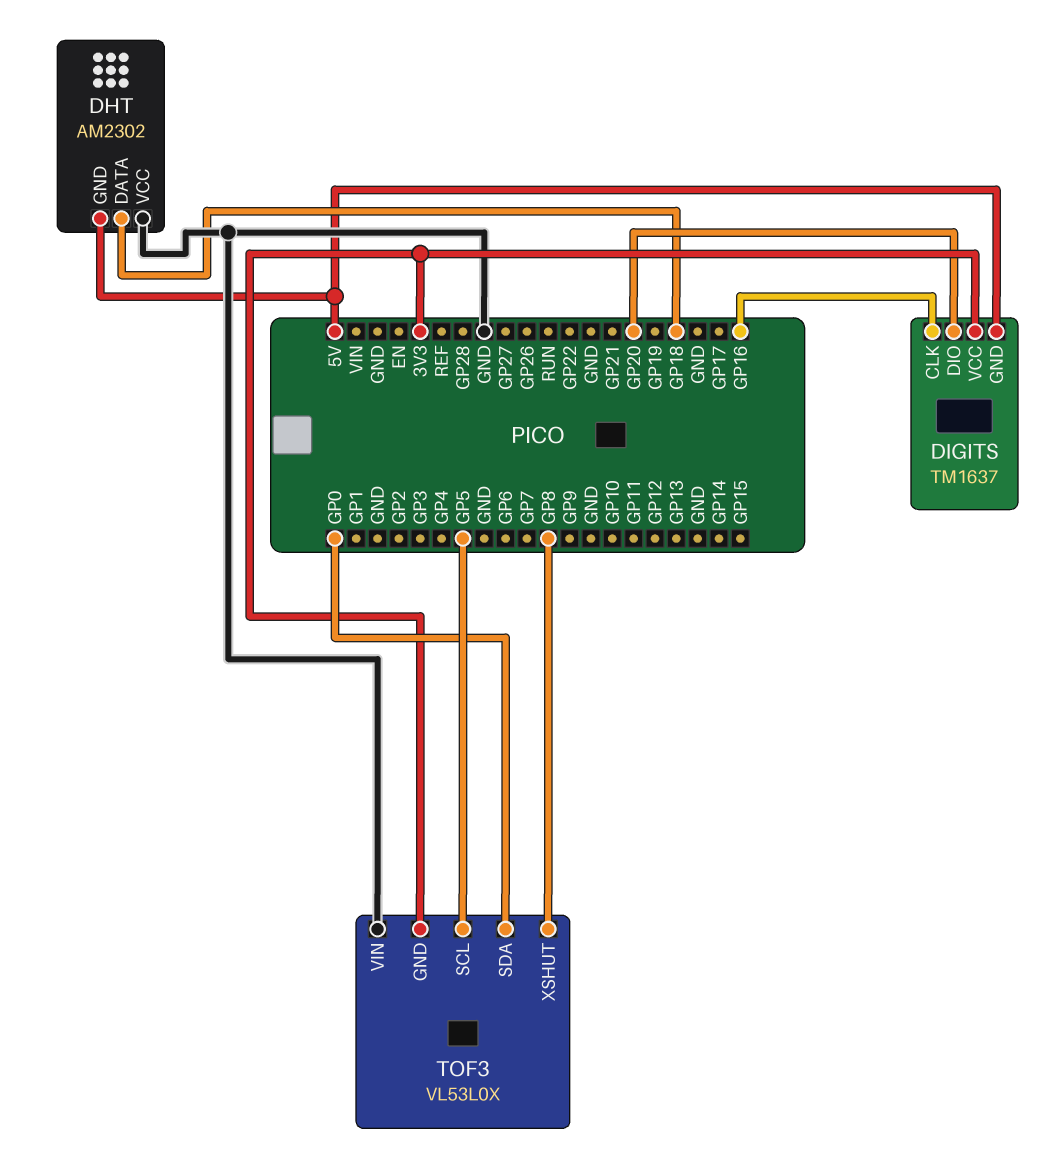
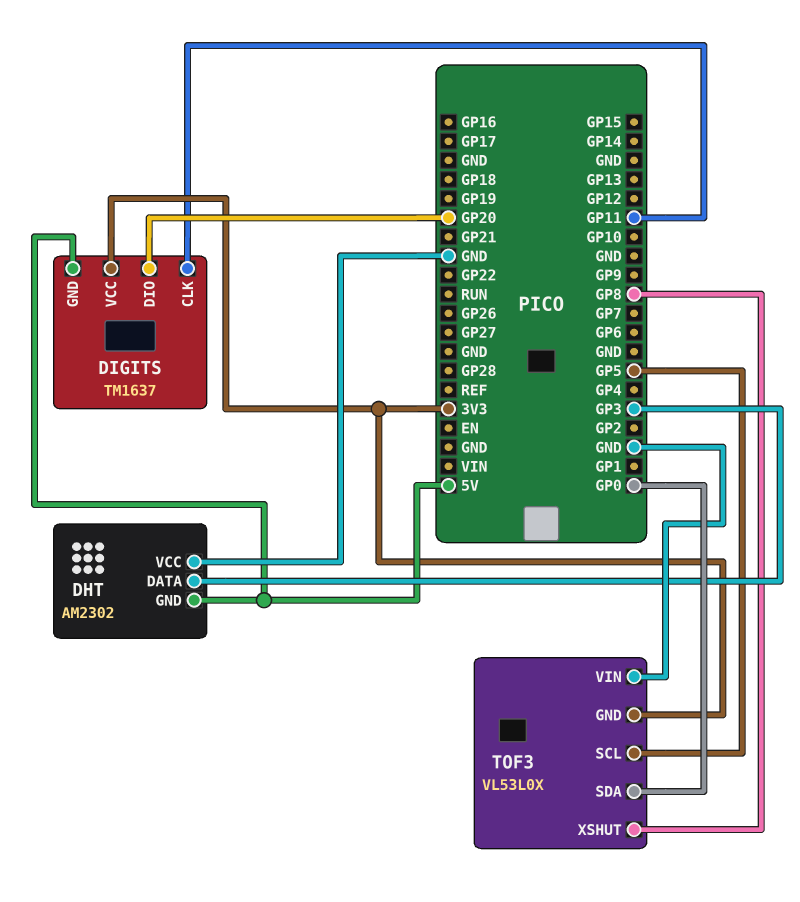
DHT pin DATA: GP18 -> GP3
DIGITS pin CLK: GP16 -> GP11

